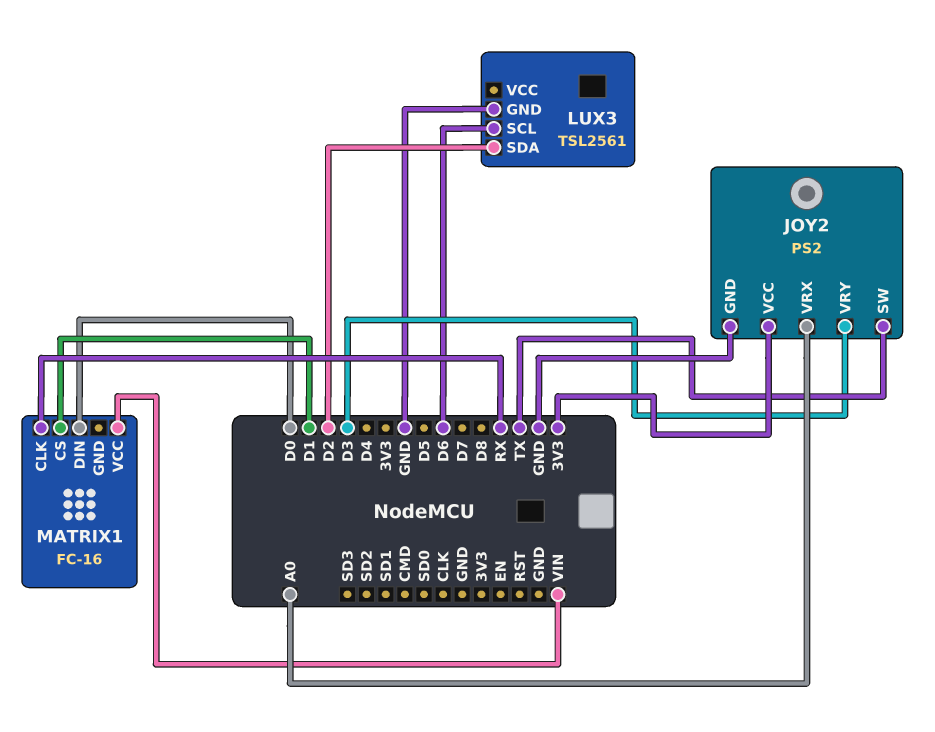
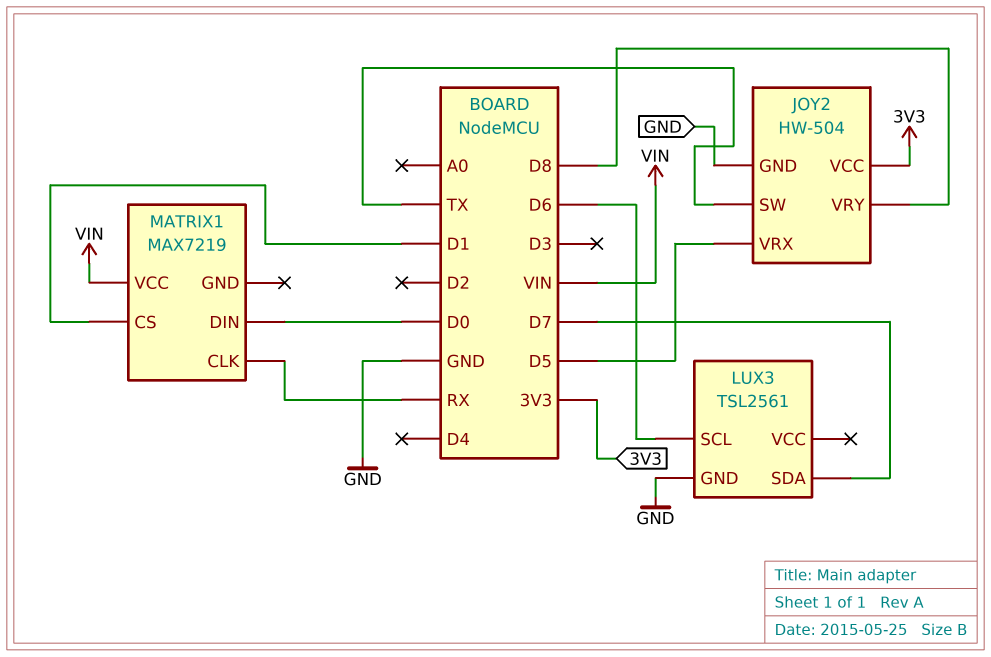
JOY2: PS2 -> HW-504
JOY2 pin VRX: A0 -> D5
JOY2 pin VRY: D3 -> D8
LUX3 pin SDA: D2 -> D7
MATRIX1: FC-16 -> MAX7219

